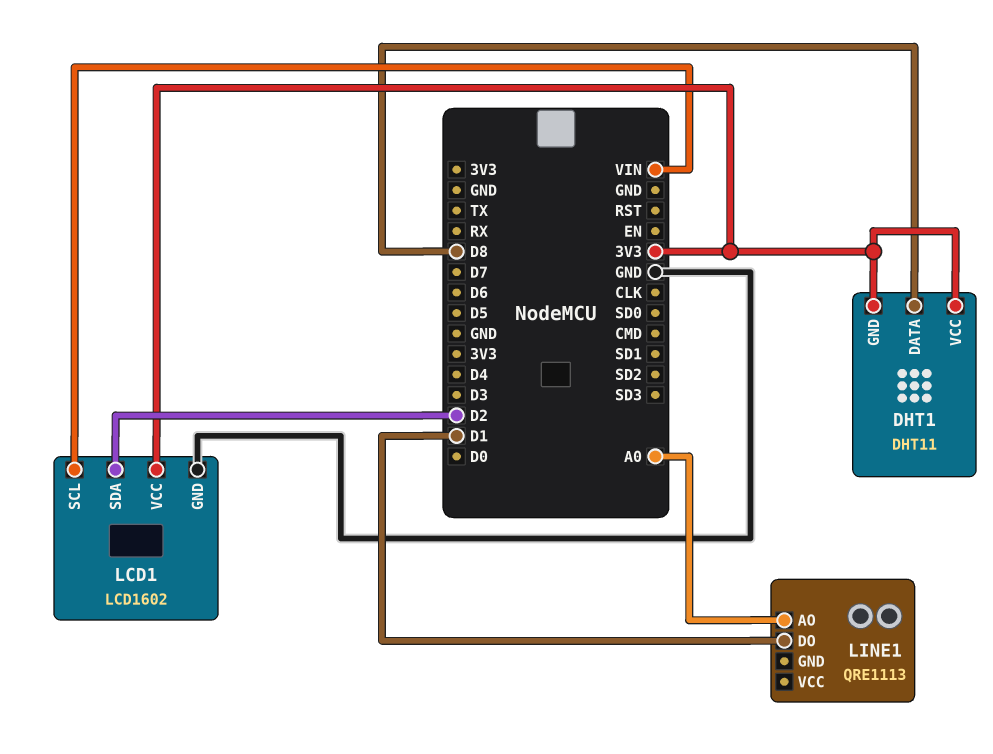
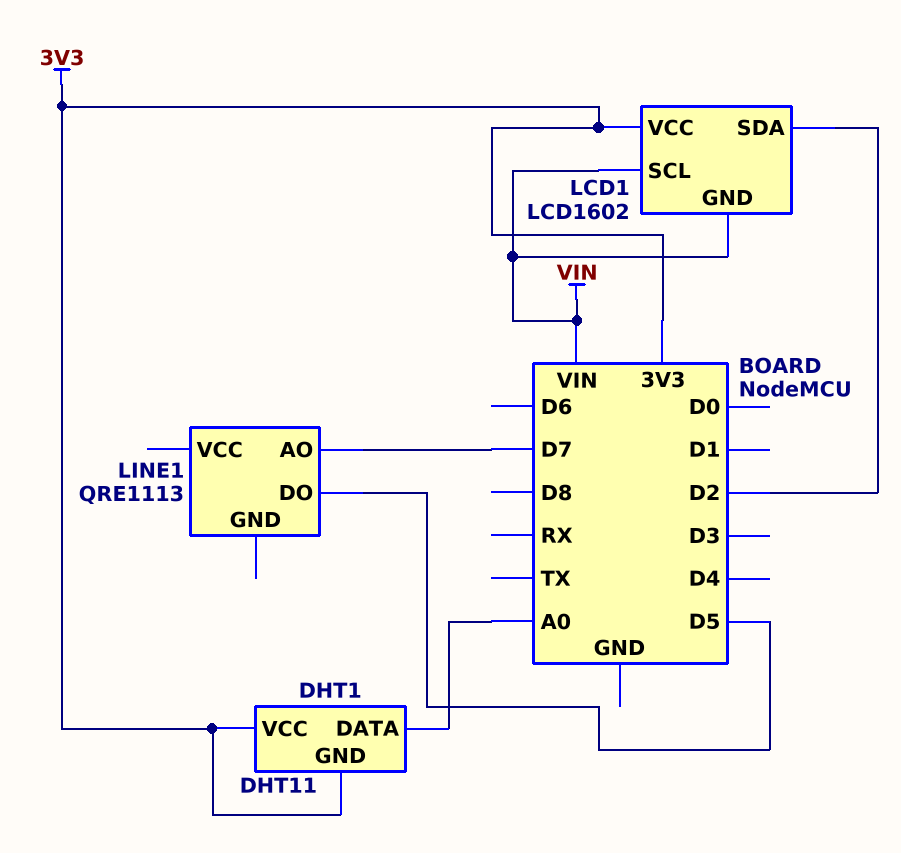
DHT1 pin DATA: D8 -> A0
LCD1 pin GND: GND -> VIN
LINE1 pin AO: A0 -> D7
LINE1 pin DO: D1 -> D5

